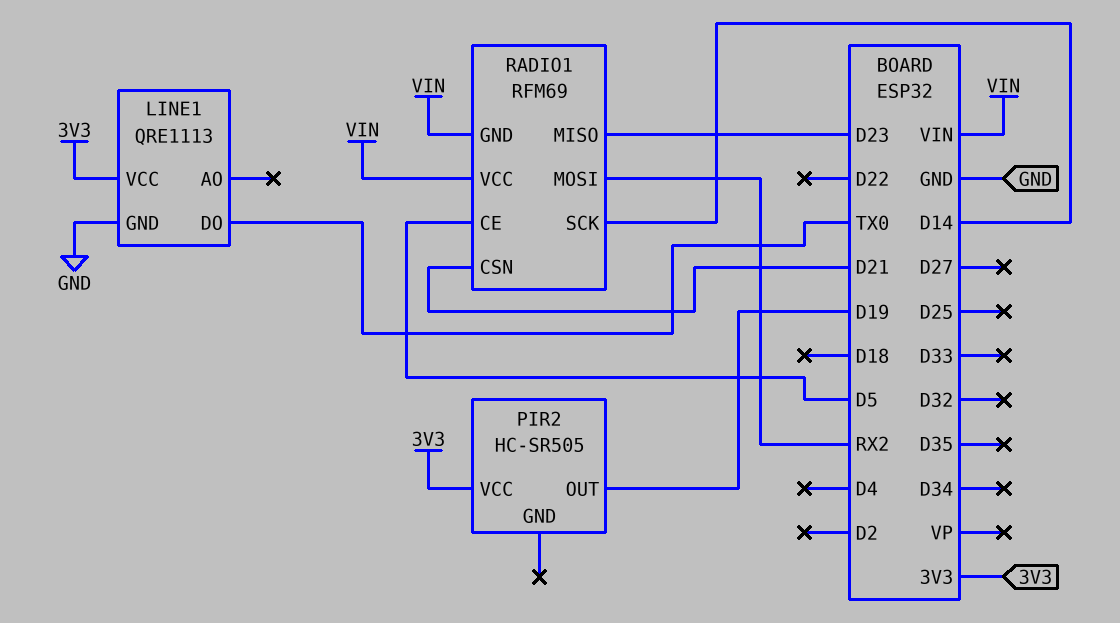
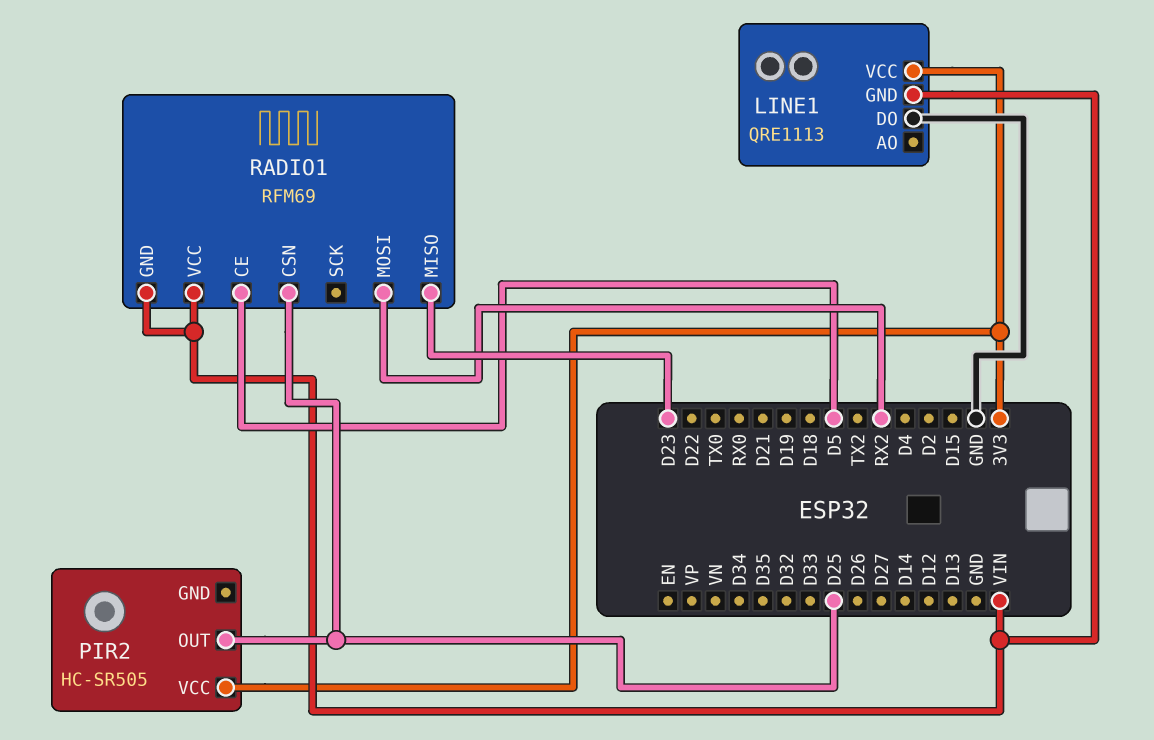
LINE1 pin DO: TX0 -> GND
LINE1 pin GND: GND -> VIN
PIR2 pin OUT: D19 -> D25
RADIO1 pin CSN: D21 -> D25
RADIO1 pin SCK: D14 -> none

